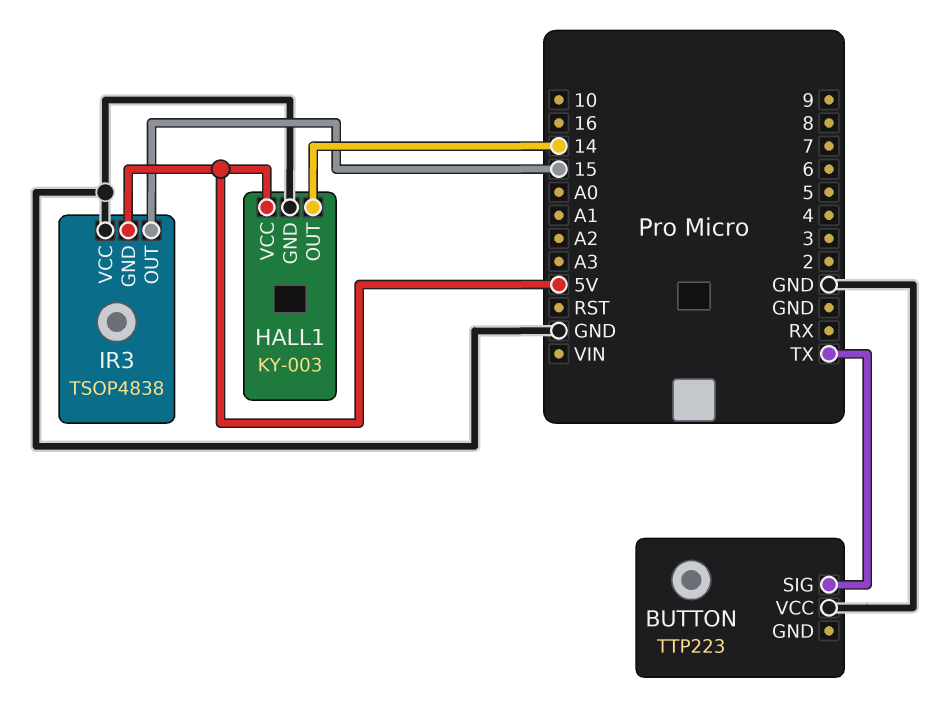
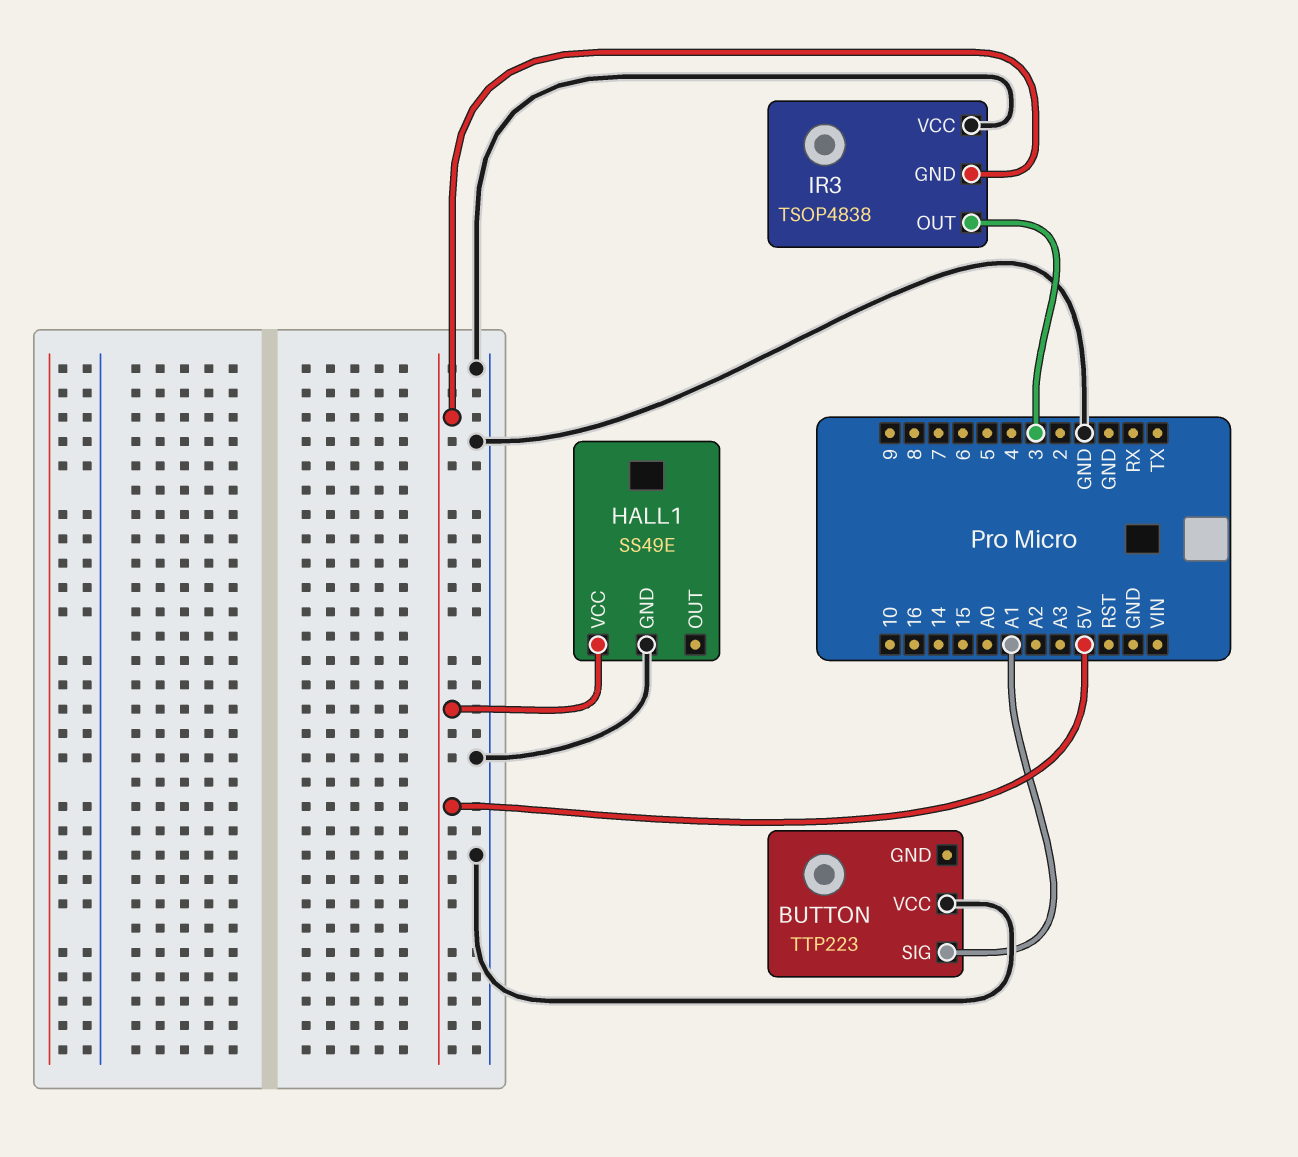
BUTTON pin SIG: TX -> A1
HALL1: KY-003 -> SS49E
HALL1 pin OUT: 14 -> none
IR3 pin OUT: 15 -> 3

